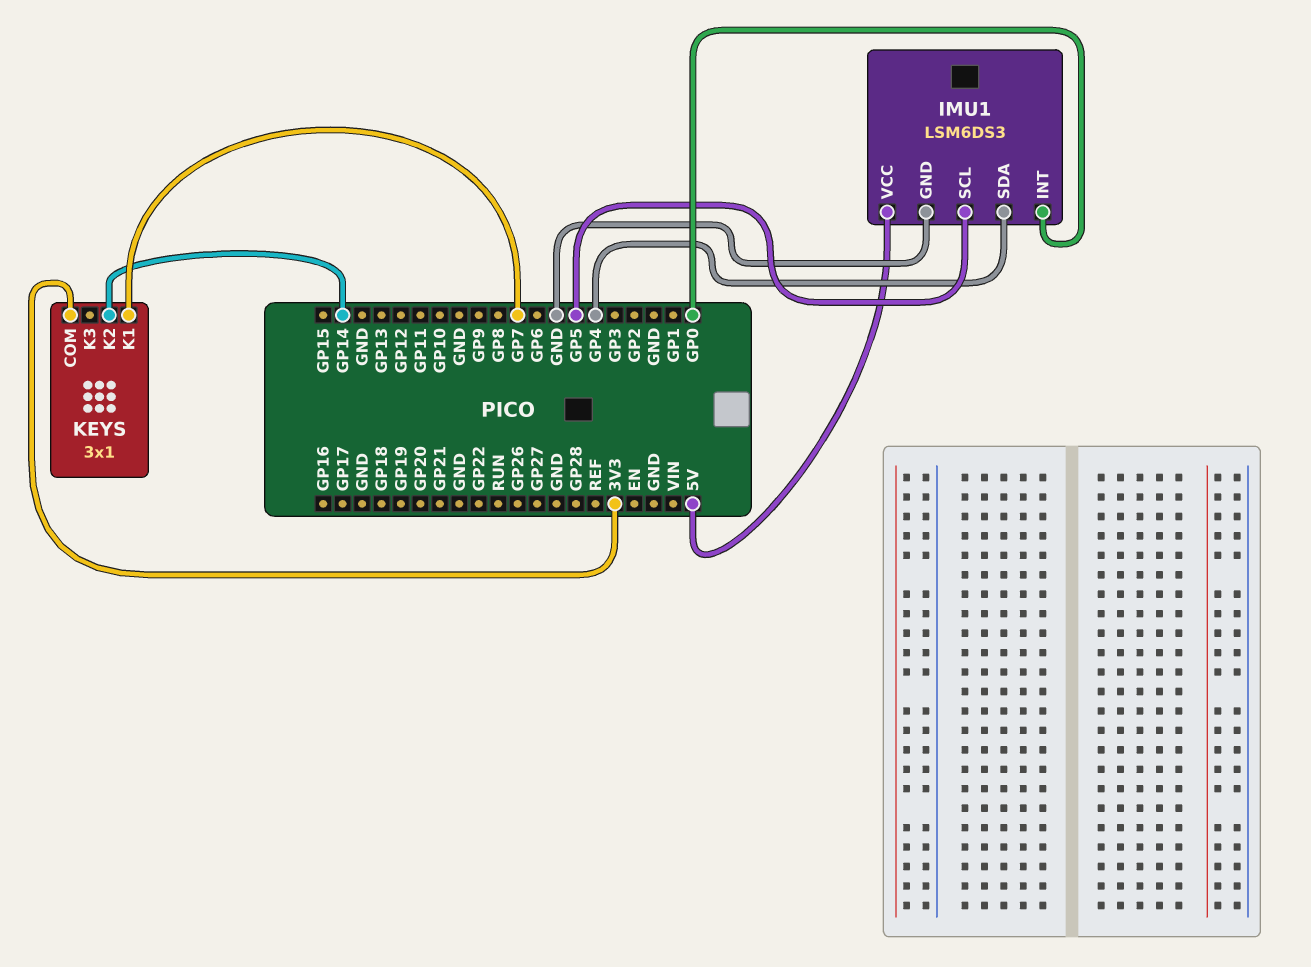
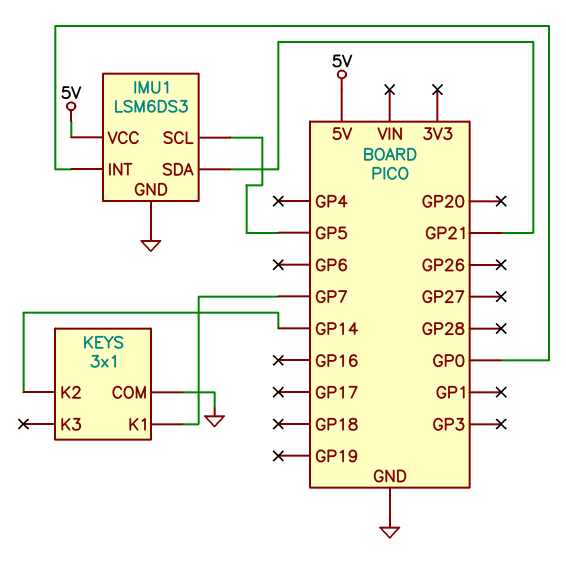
IMU1 pin SDA: GP4 -> GP21
KEYS pin COM: 3V3 -> GND

